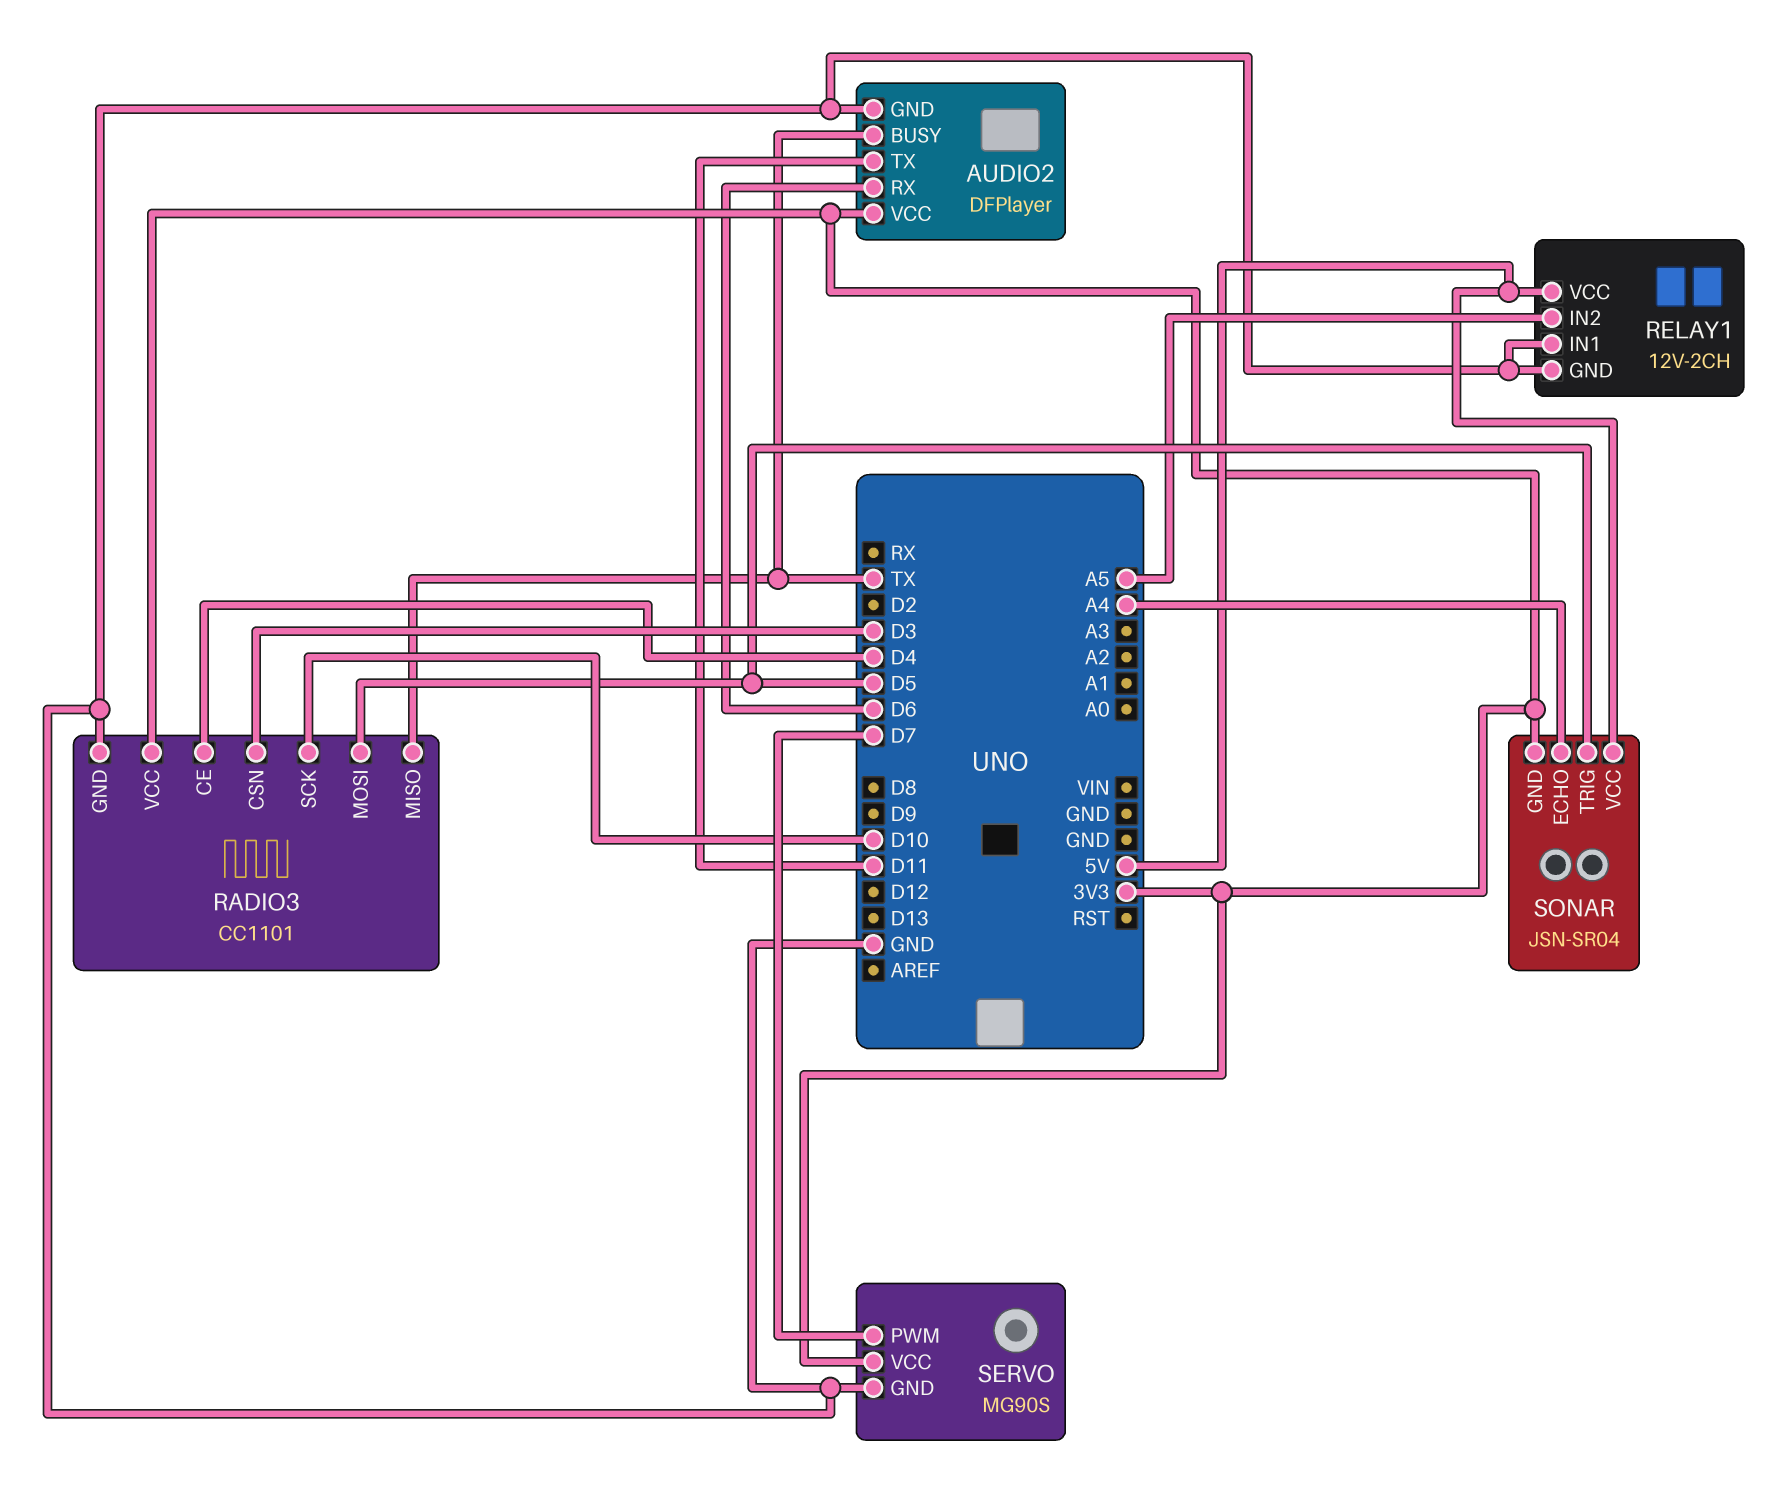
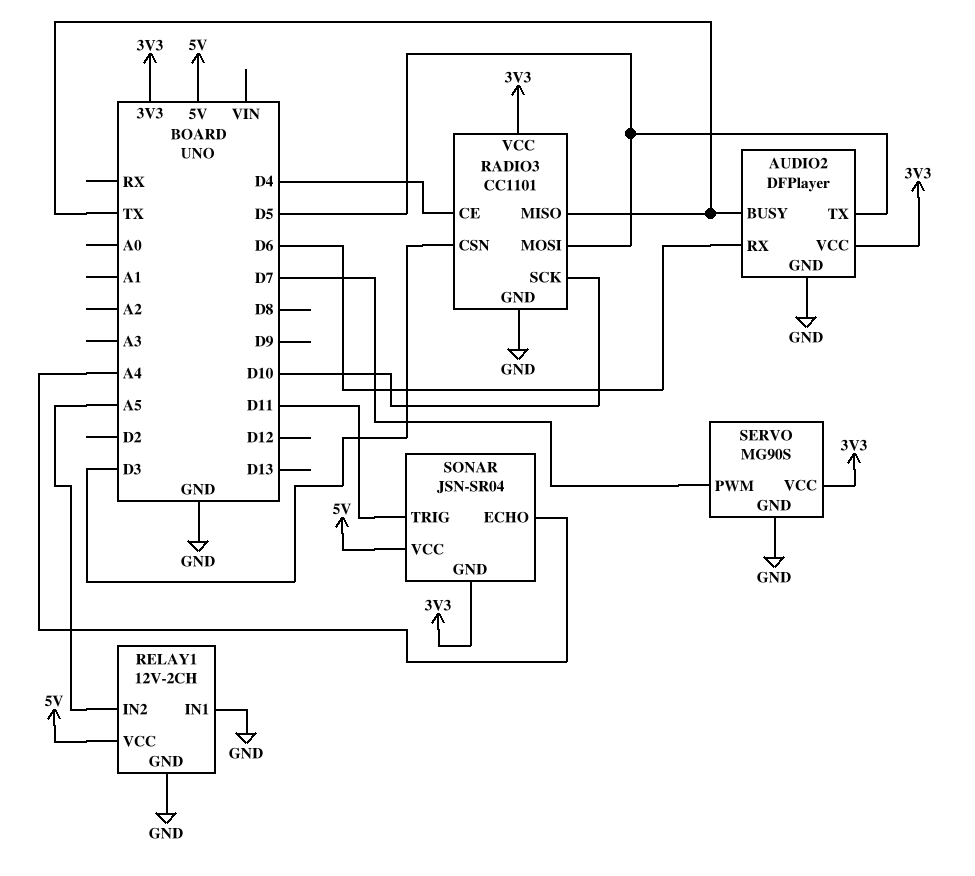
AUDIO2 pin TX: D11 -> D5
SONAR pin TRIG: D5 -> D11

